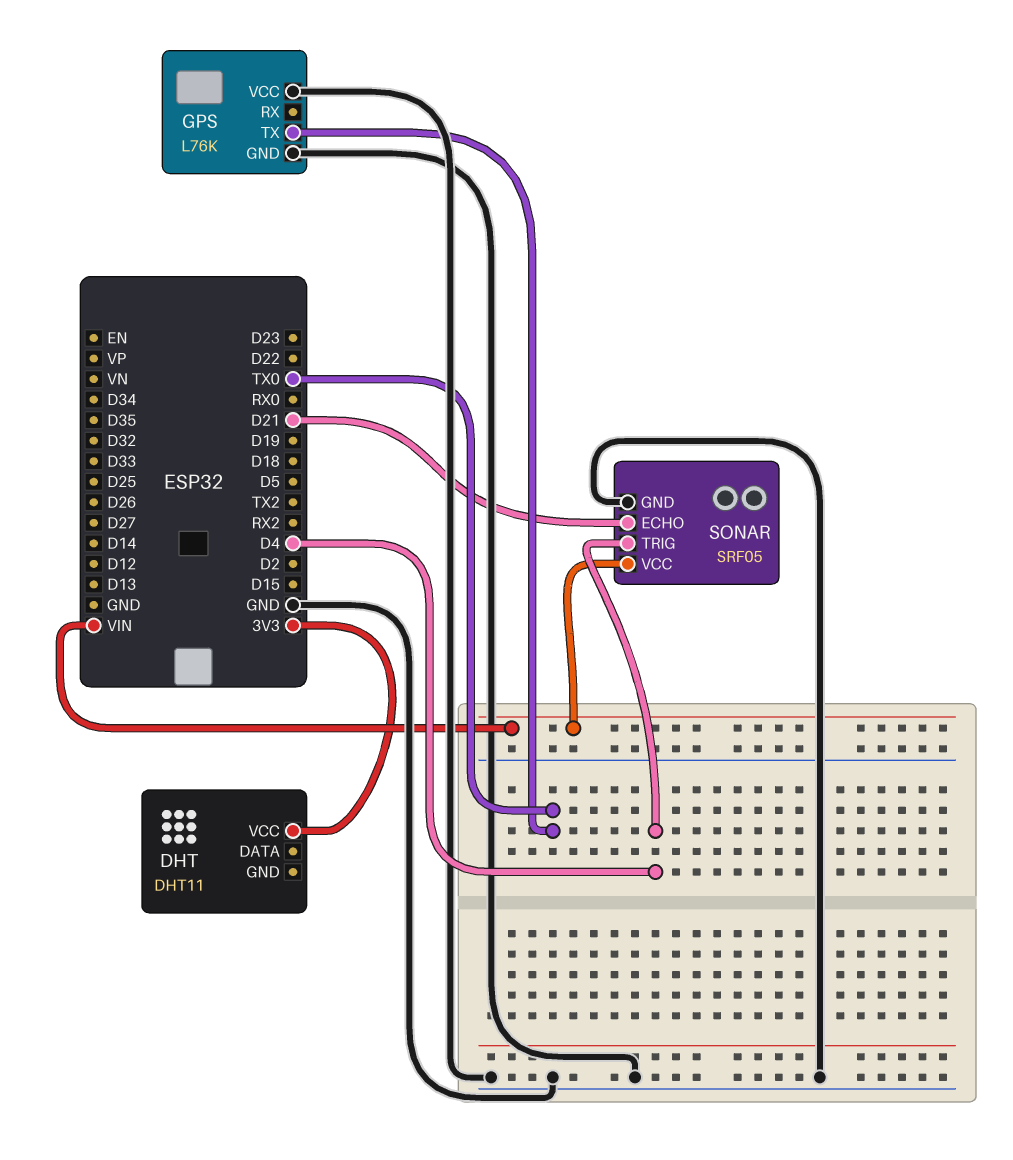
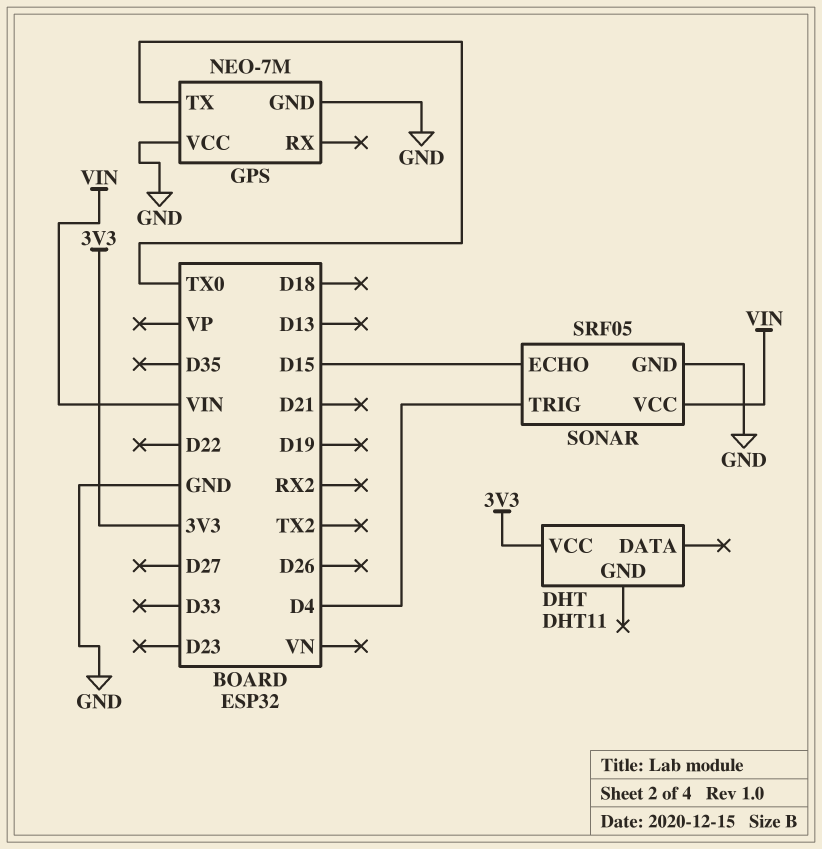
GPS: L76K -> NEO-7M
SONAR pin ECHO: D21 -> D15

